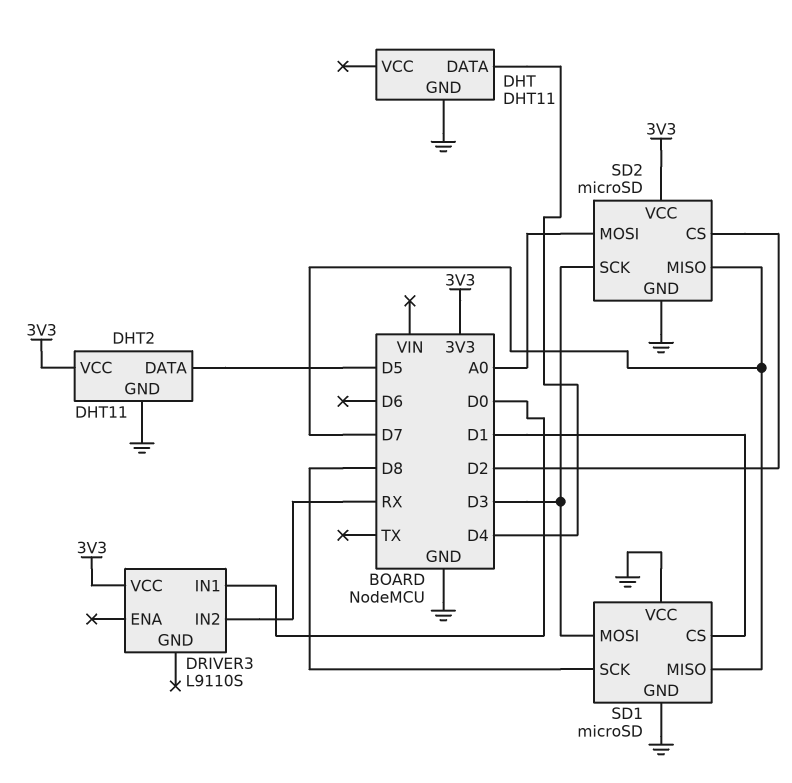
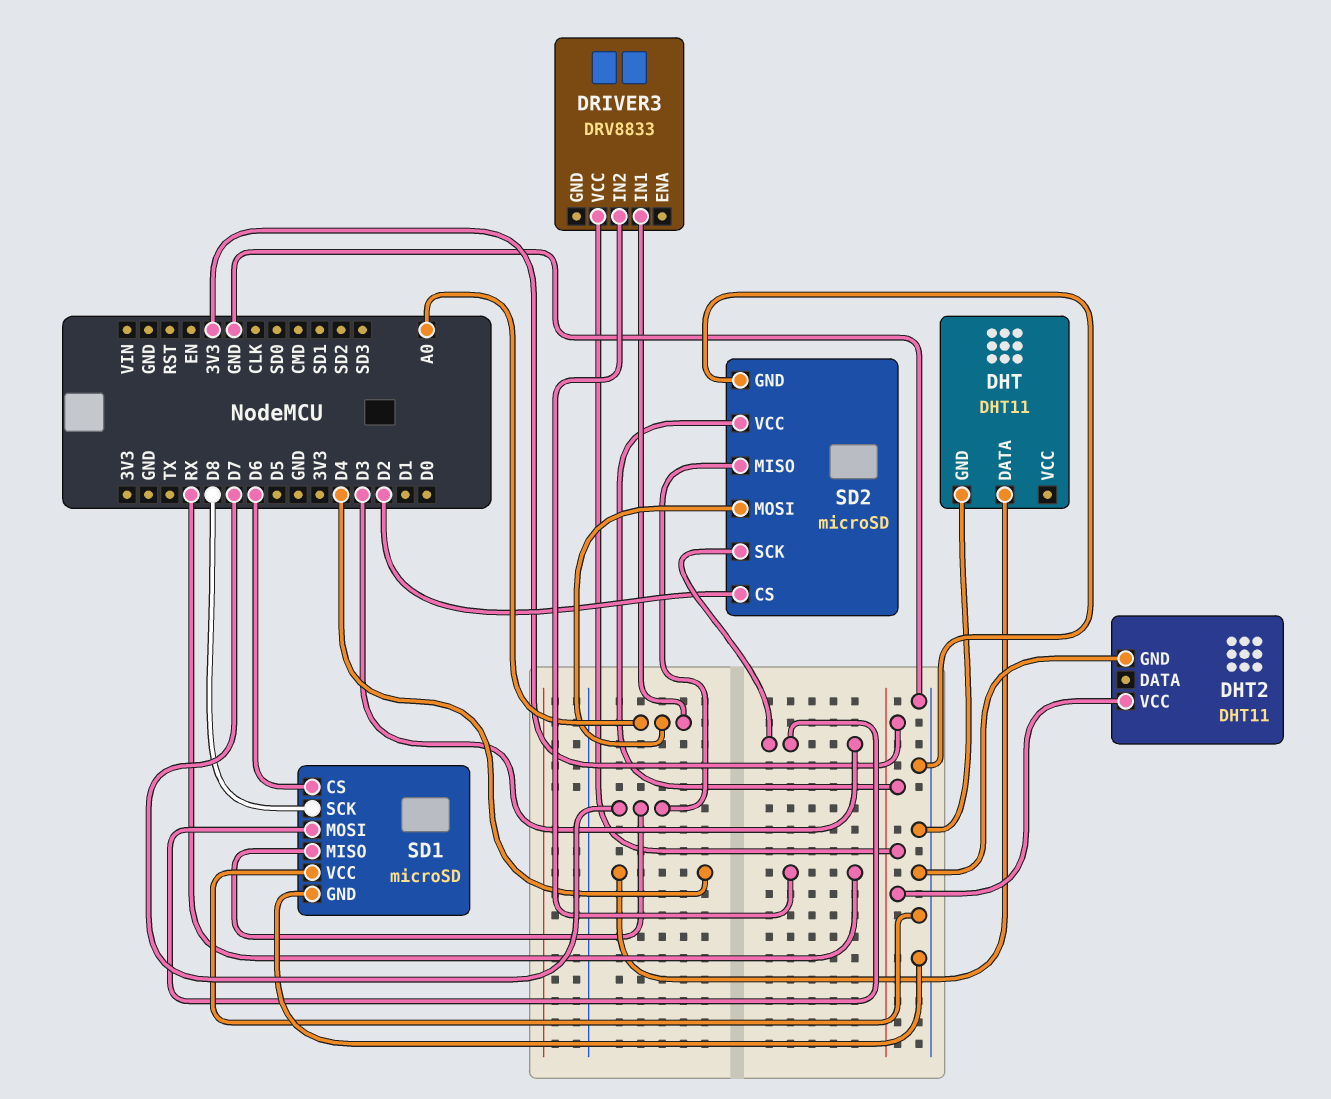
DHT2 pin DATA: D5 -> none
DRIVER3: L9110S -> DRV8833
DRIVER3 pin IN1: D0 -> A0
SD1 pin CS: D1 -> D6

